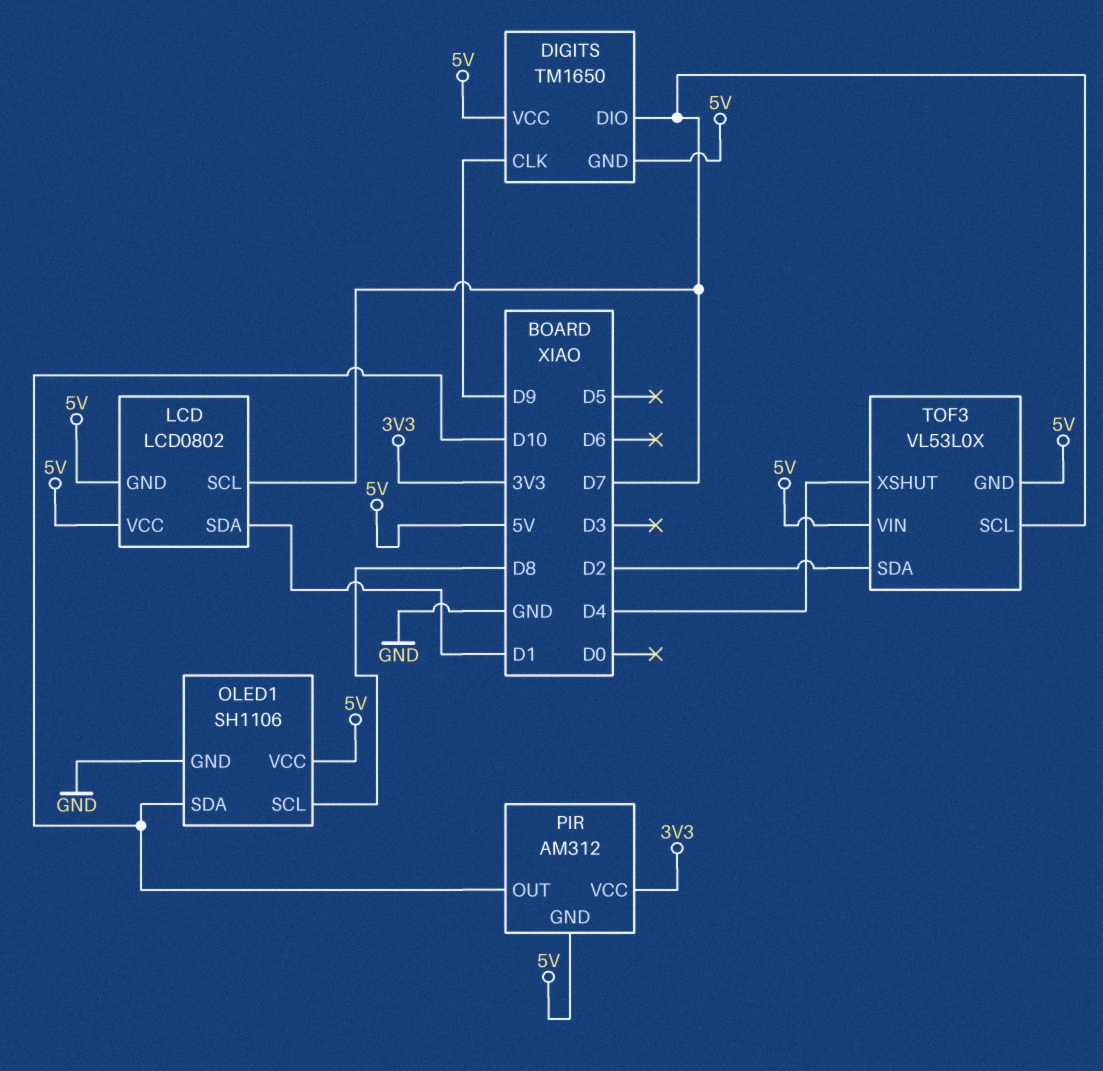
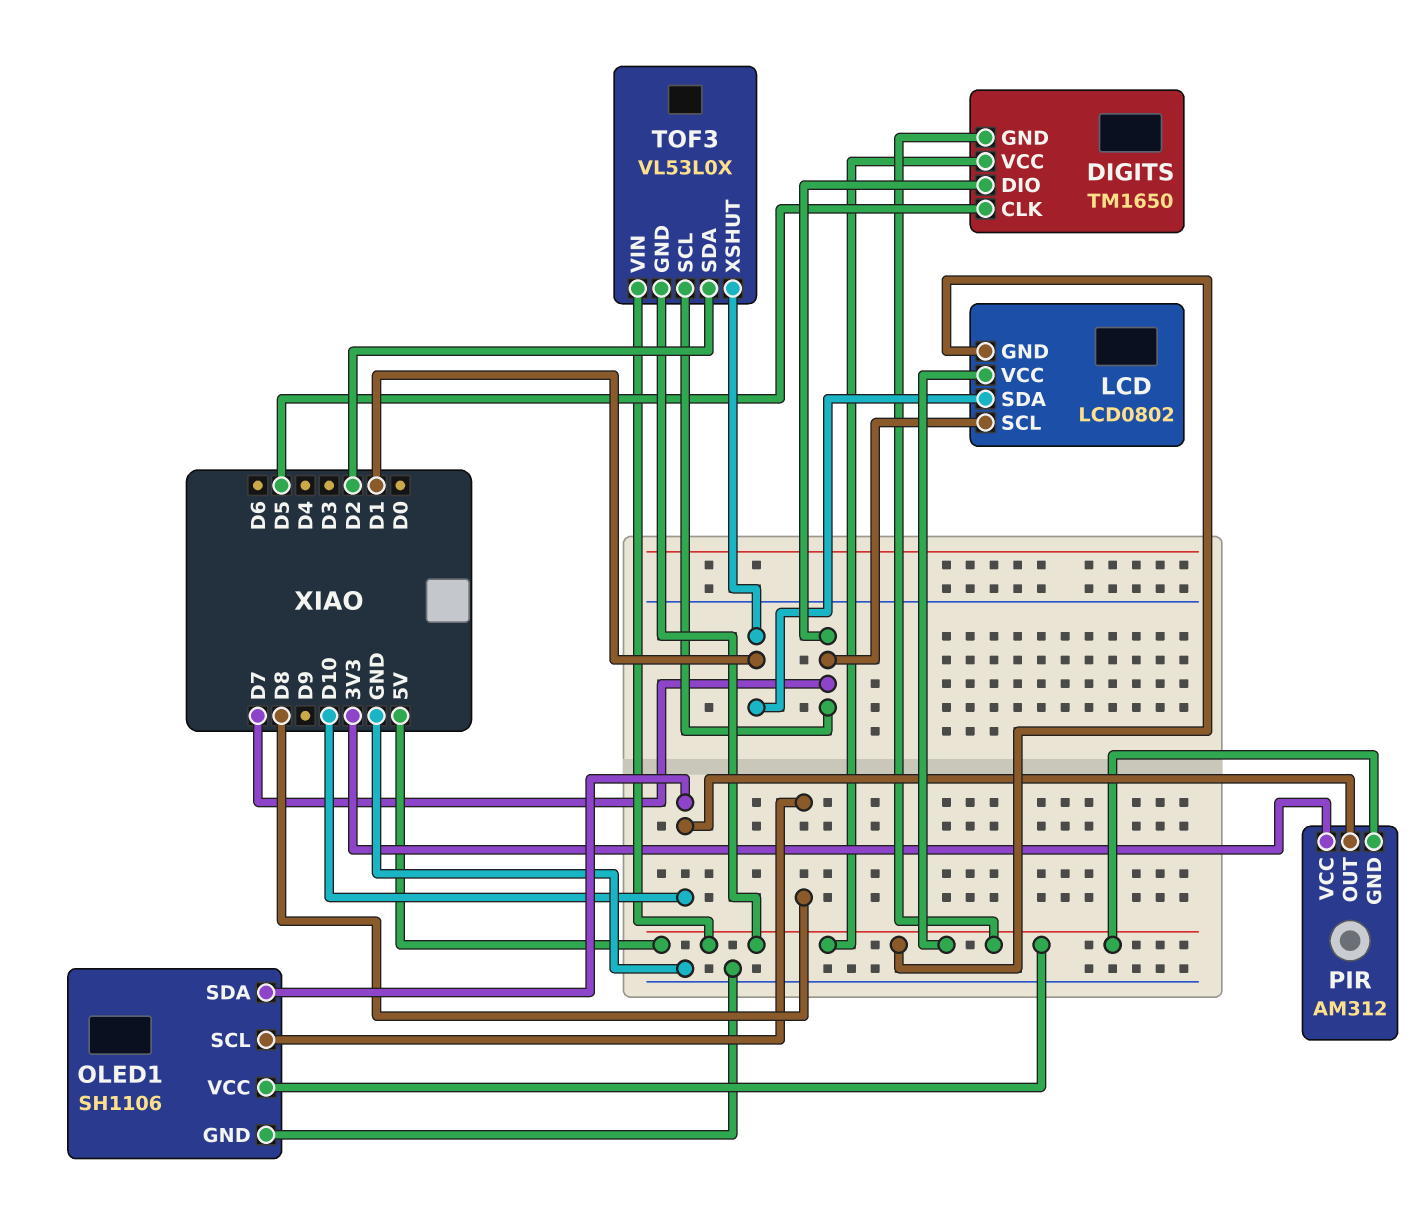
DIGITS pin CLK: D9 -> D5
TOF3 pin XSHUT: D4 -> D1

